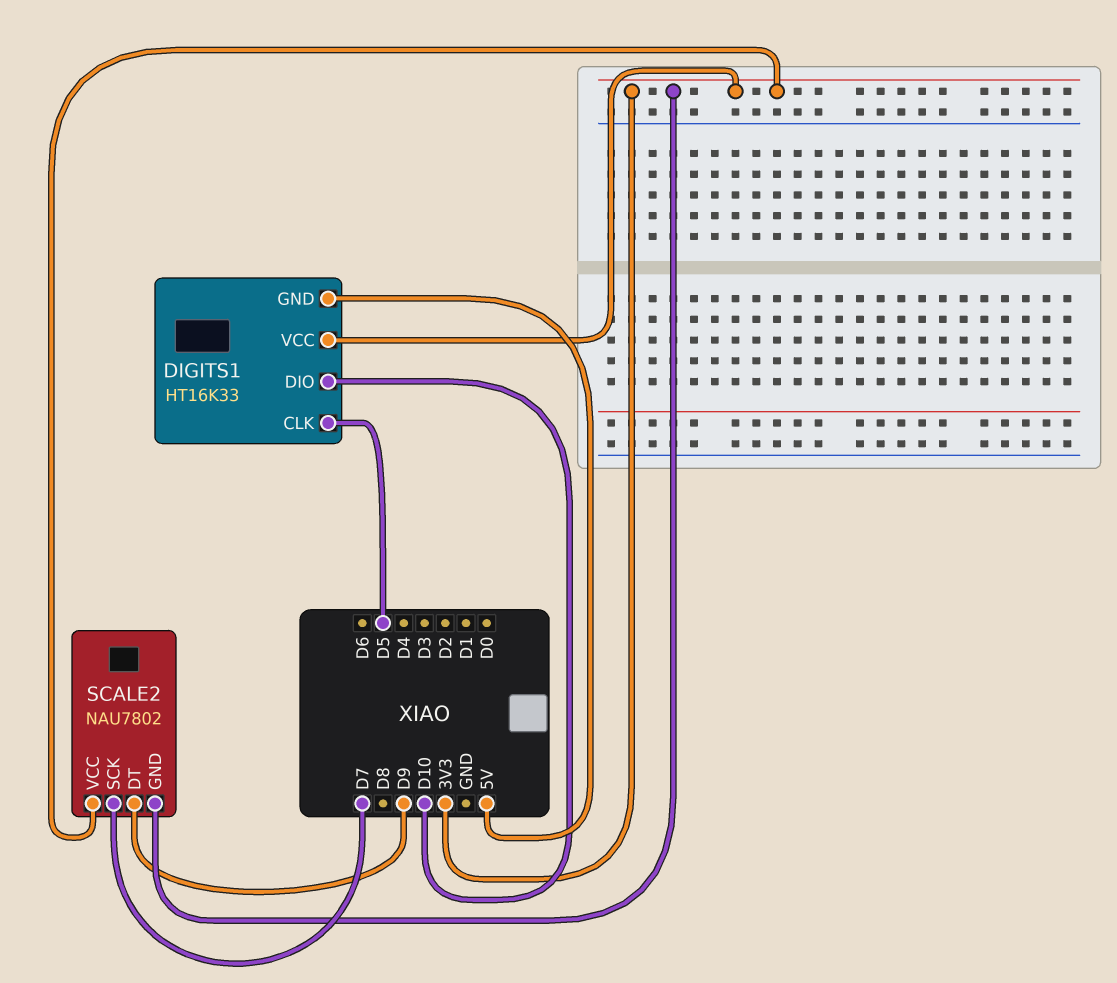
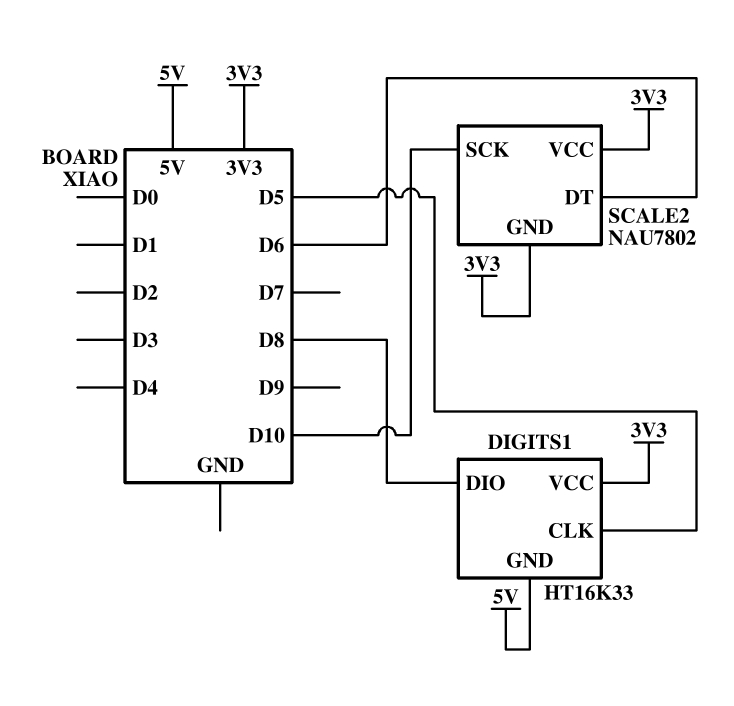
DIGITS1 pin DIO: D10 -> D8
SCALE2 pin DT: D9 -> D6
SCALE2 pin SCK: D7 -> D10

